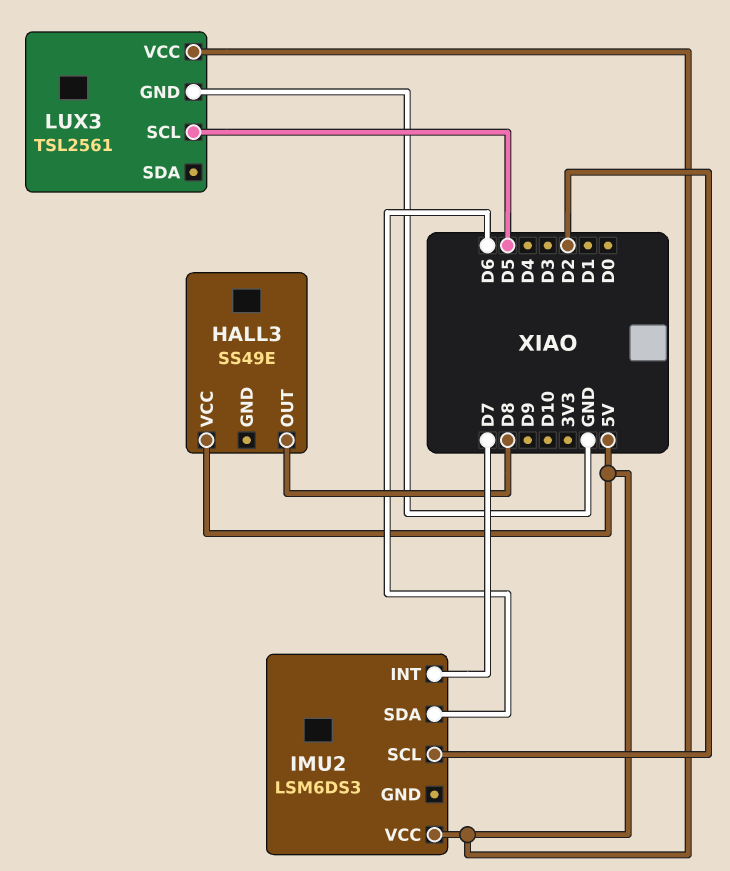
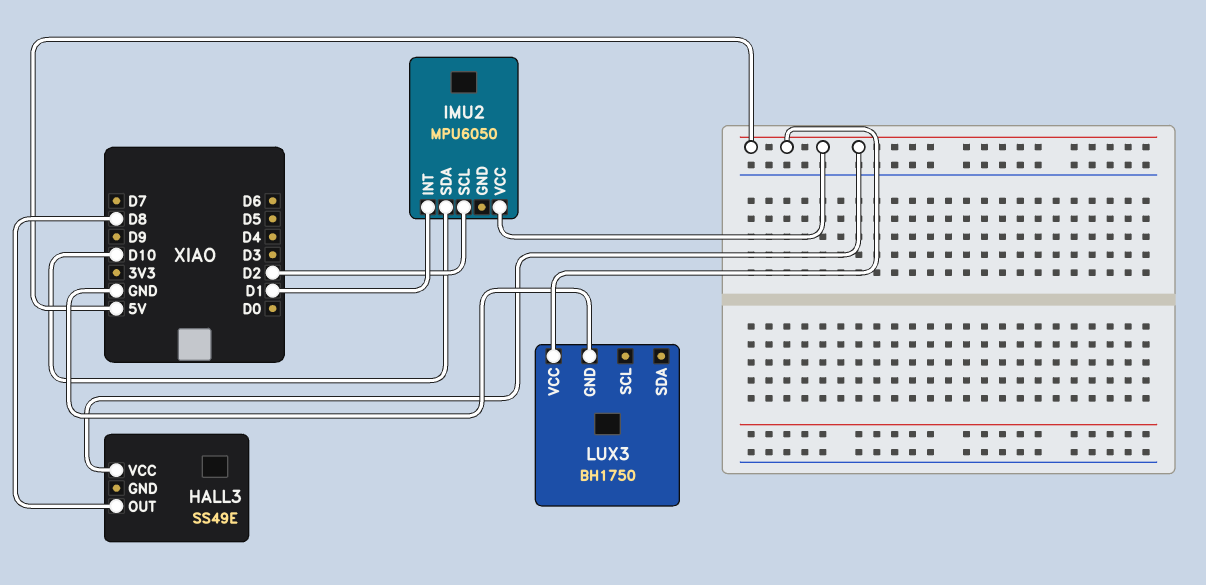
IMU2: LSM6DS3 -> MPU6050
IMU2 pin INT: D7 -> D1
IMU2 pin SDA: D6 -> D10
LUX3: TSL2561 -> BH1750
LUX3 pin SCL: D5 -> none

